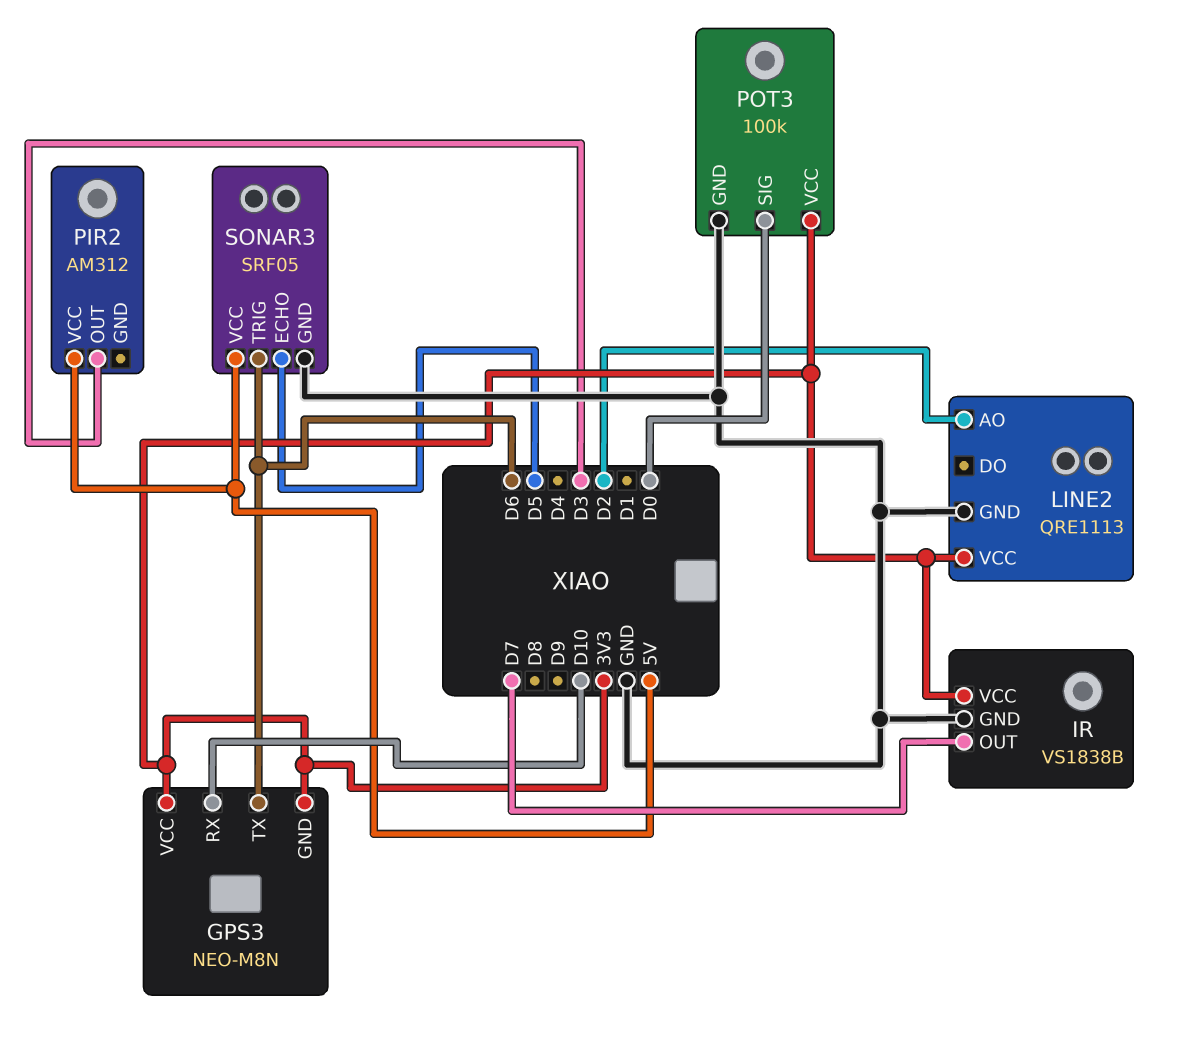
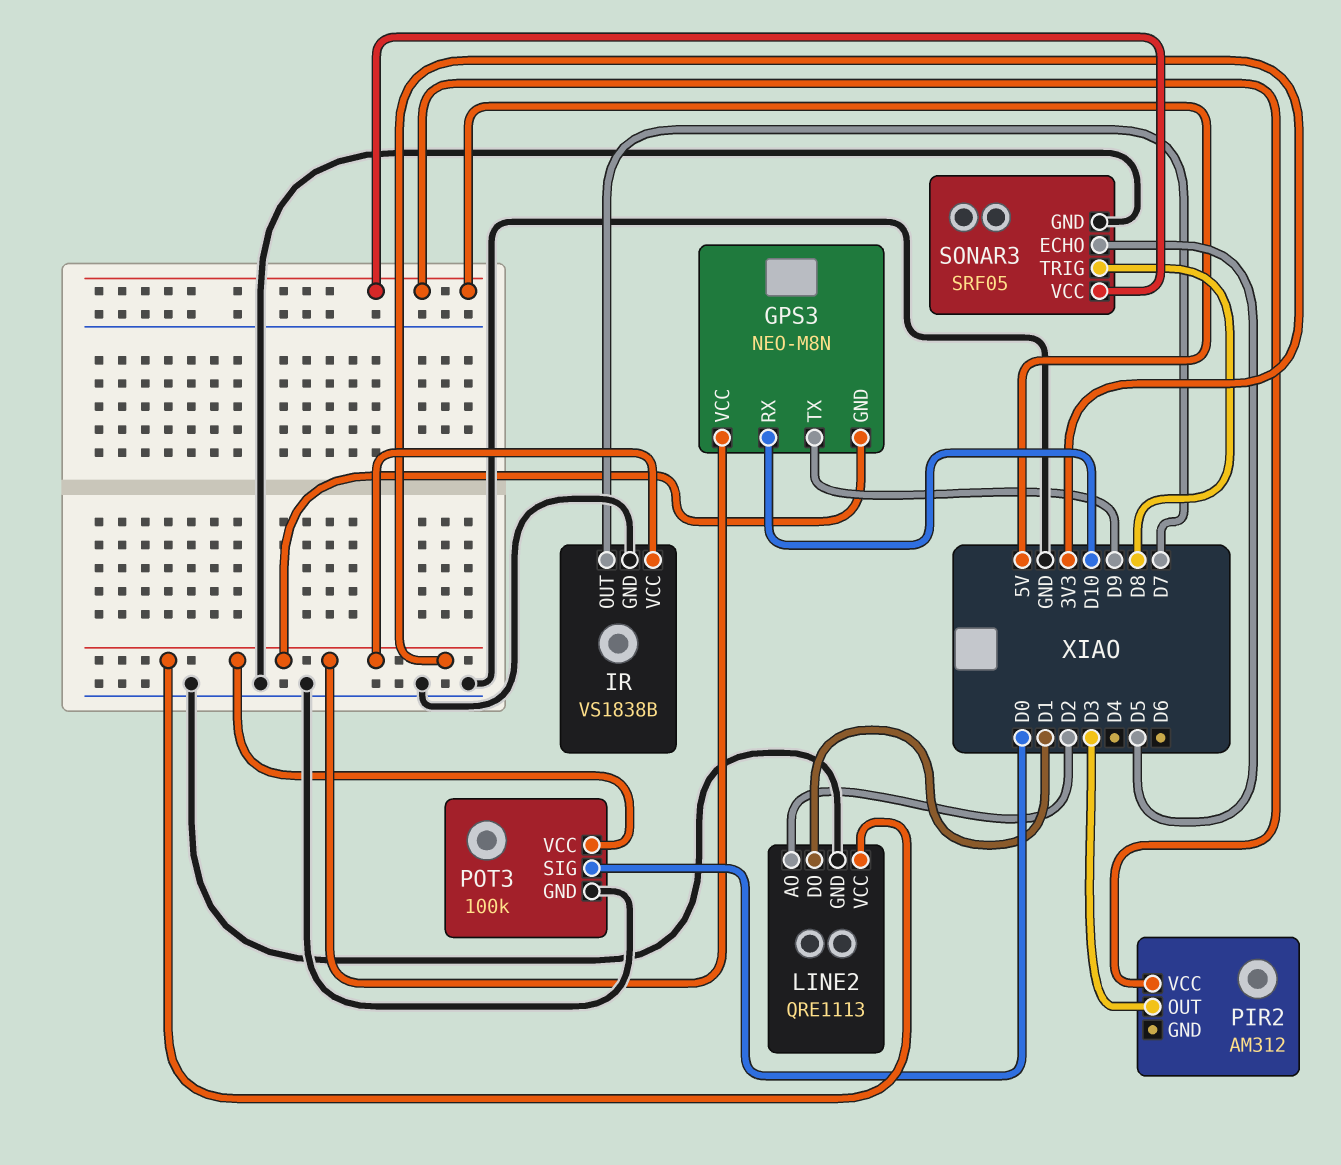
GPS3 pin TX: D6 -> D9
LINE2 pin DO: none -> D1
SONAR3 pin TRIG: D6 -> D8

